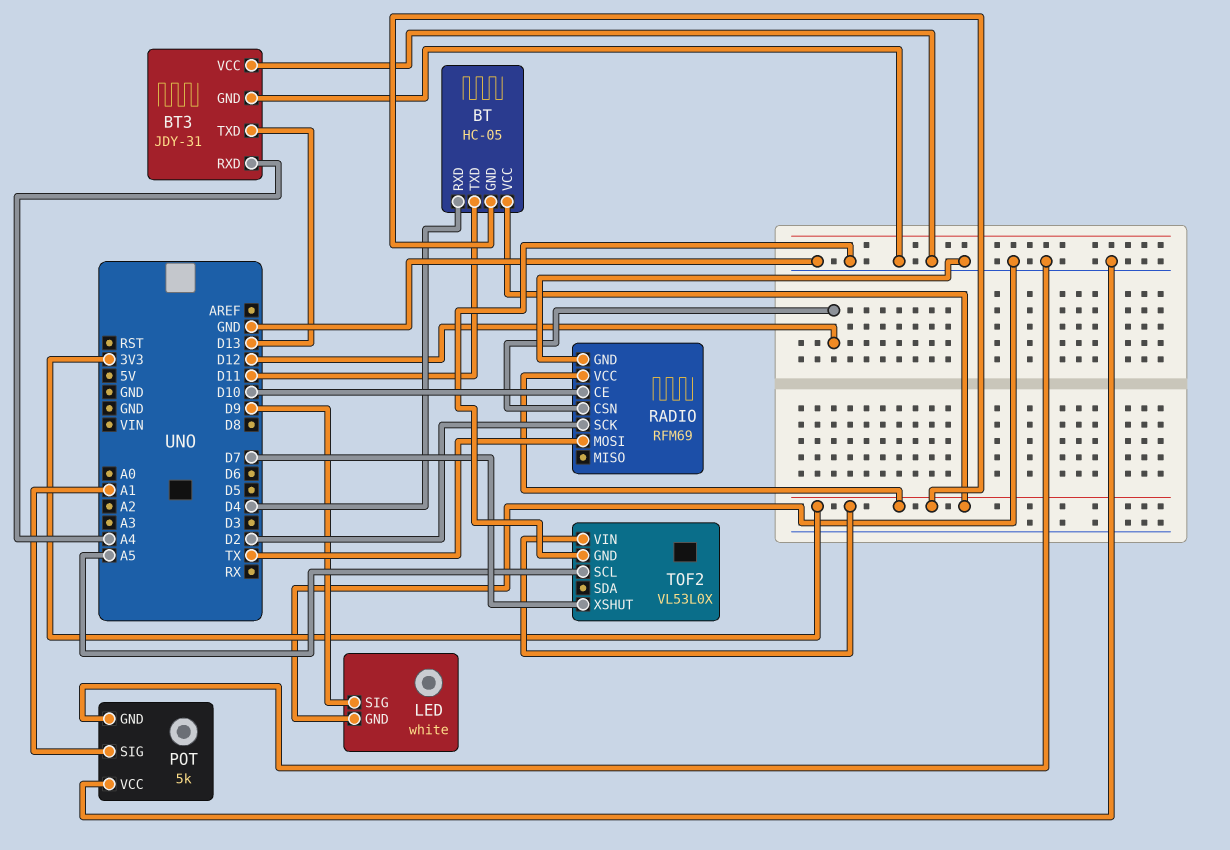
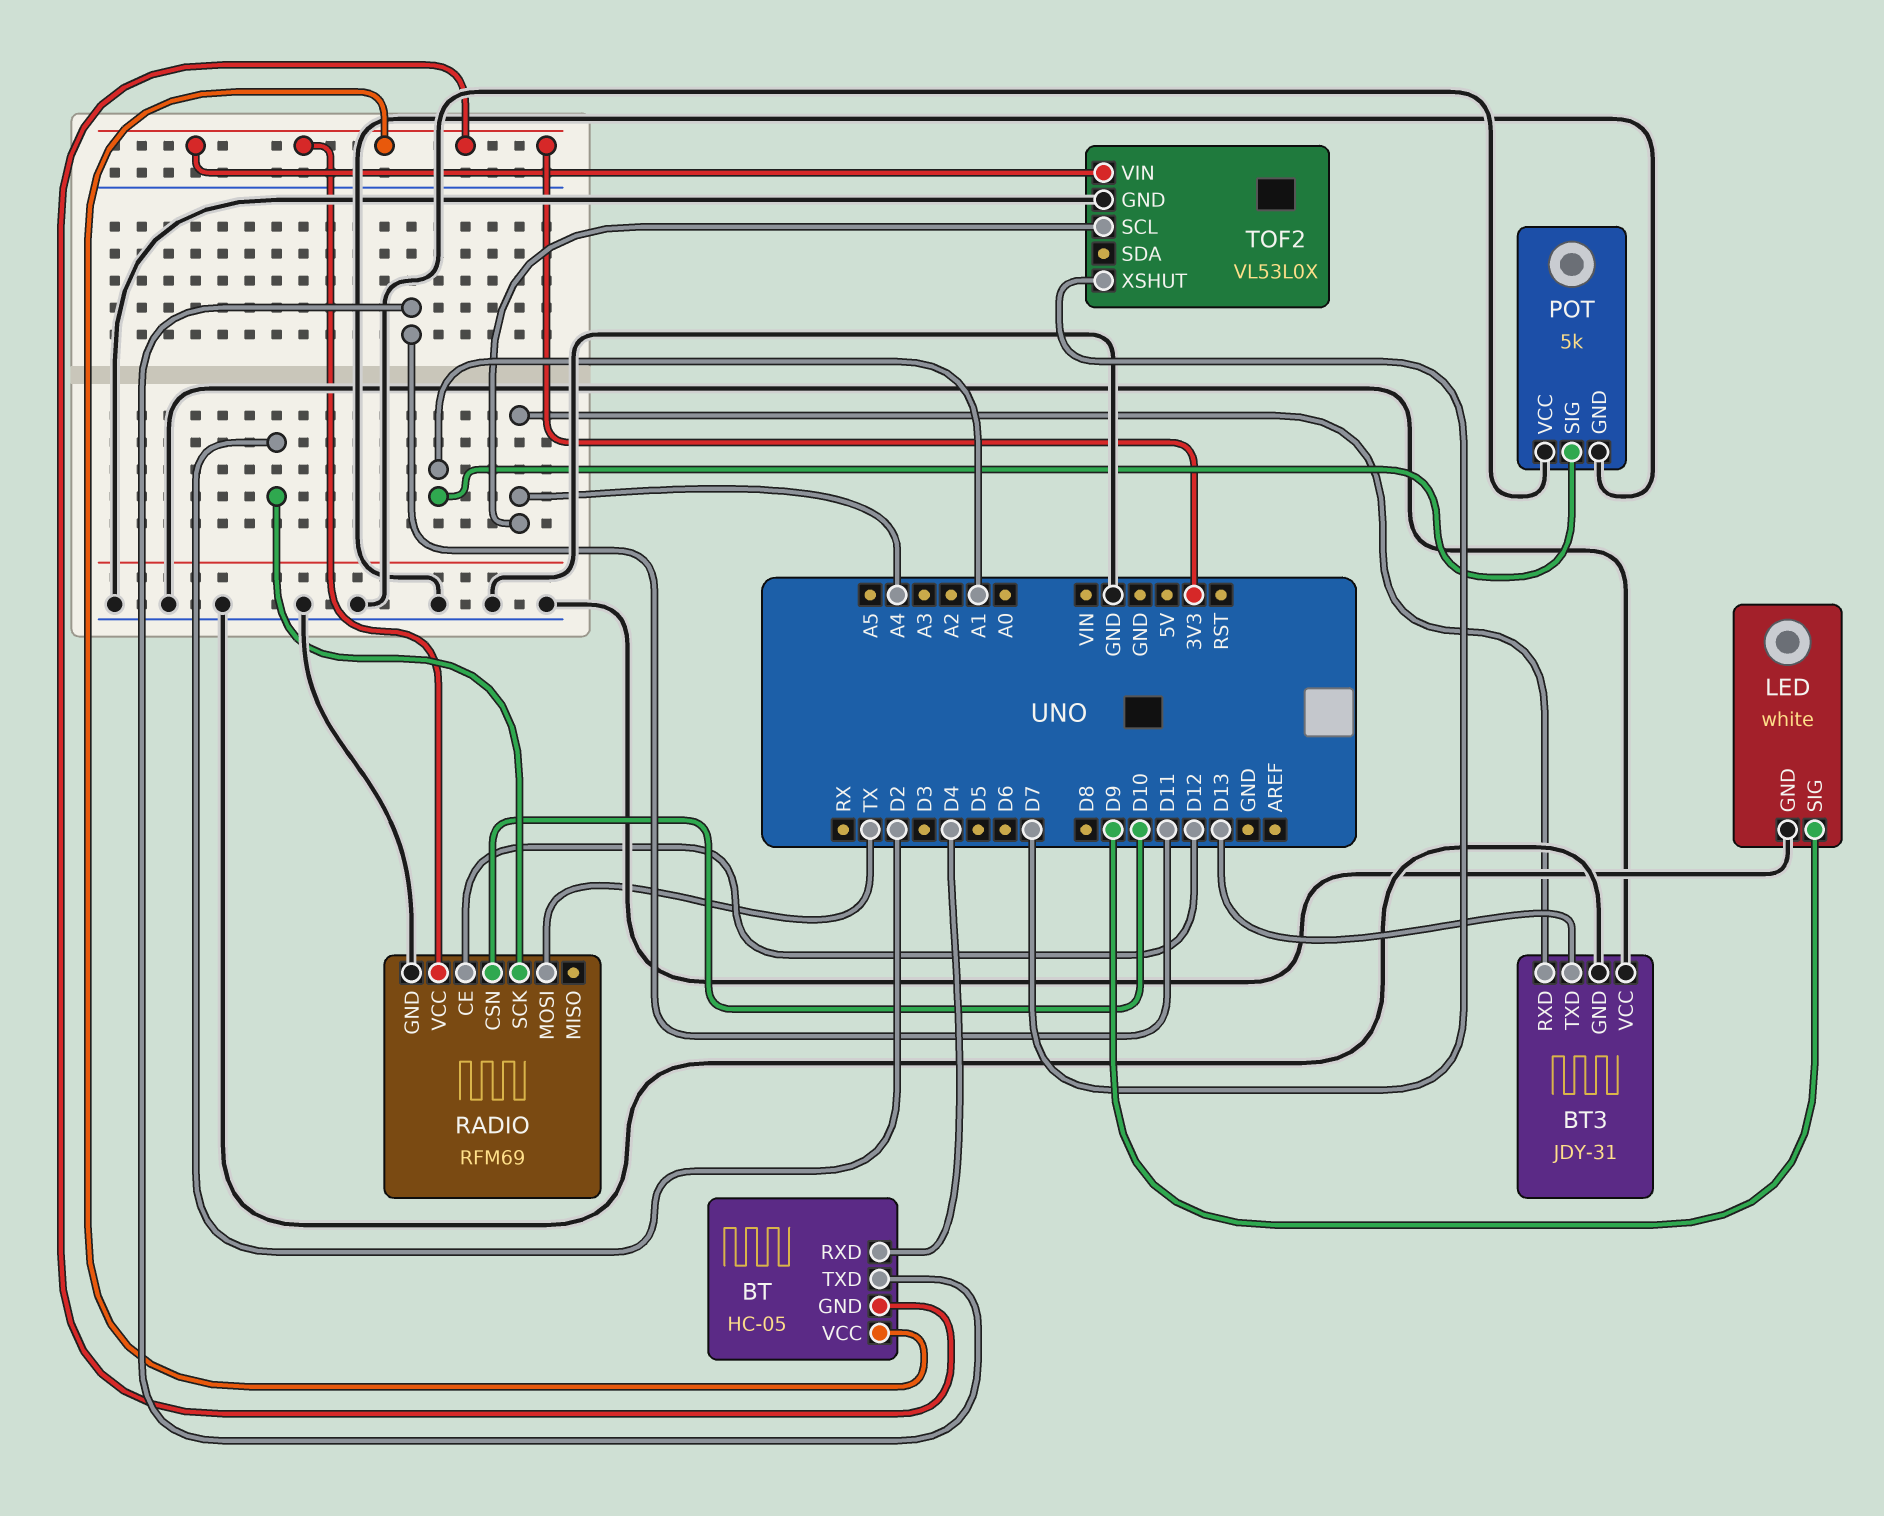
RADIO pin CE: D10 -> D12
RADIO pin CSN: D12 -> D10
TOF2 pin SCL: A5 -> A4

